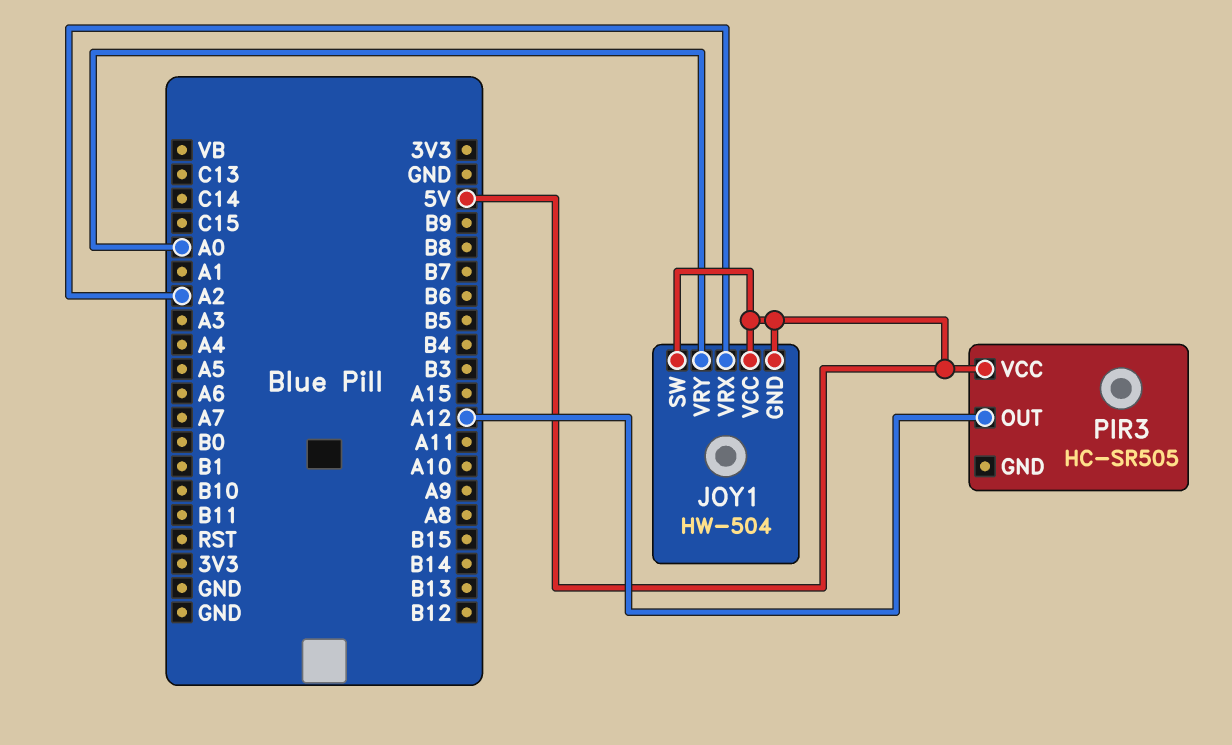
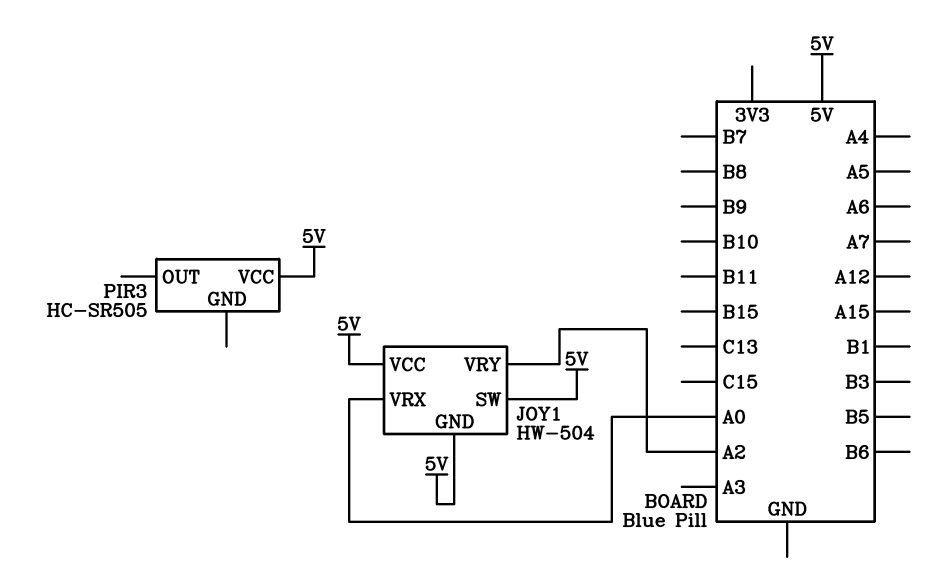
JOY1 pin VRX: A2 -> A0
JOY1 pin VRY: A0 -> A2
PIR3 pin OUT: A12 -> none

